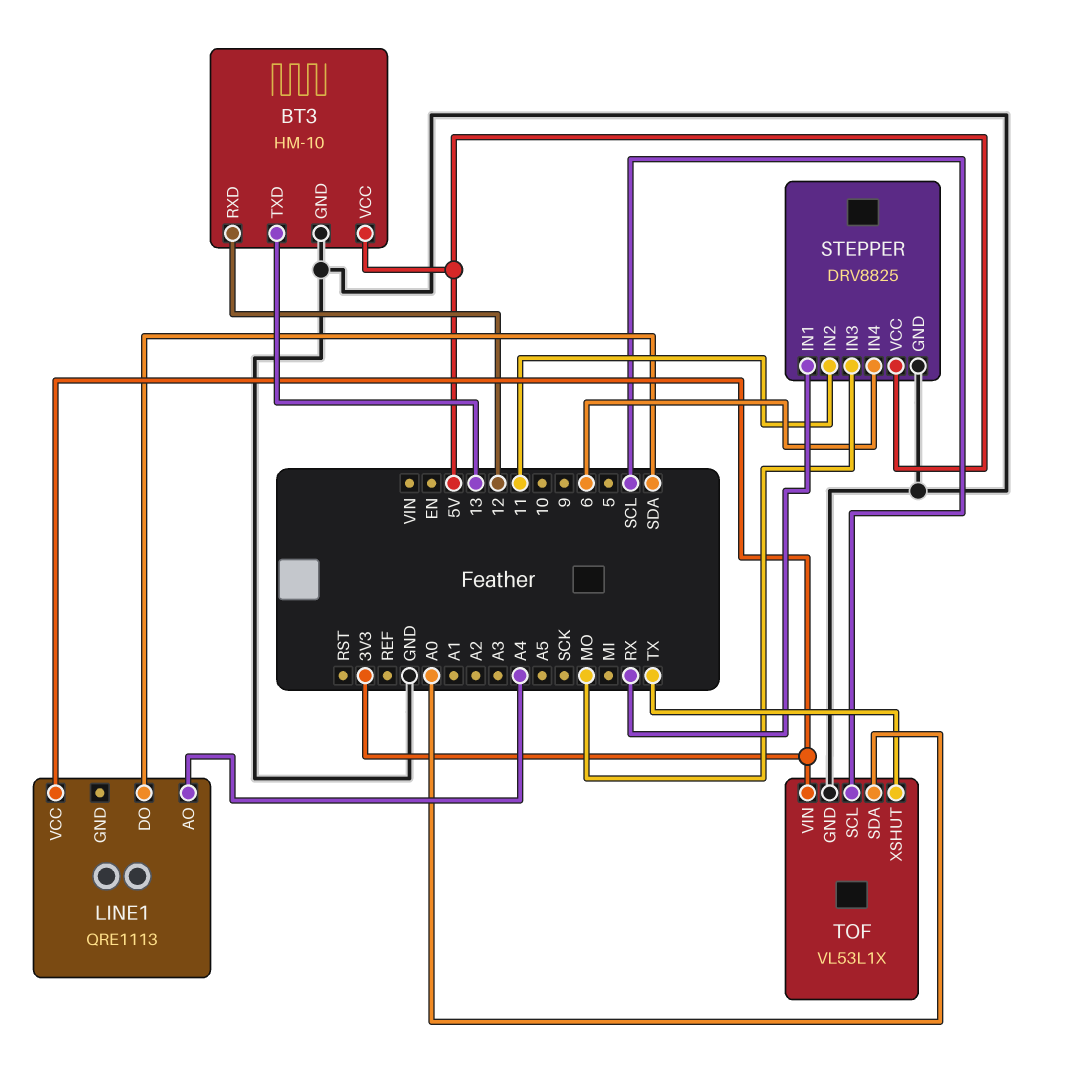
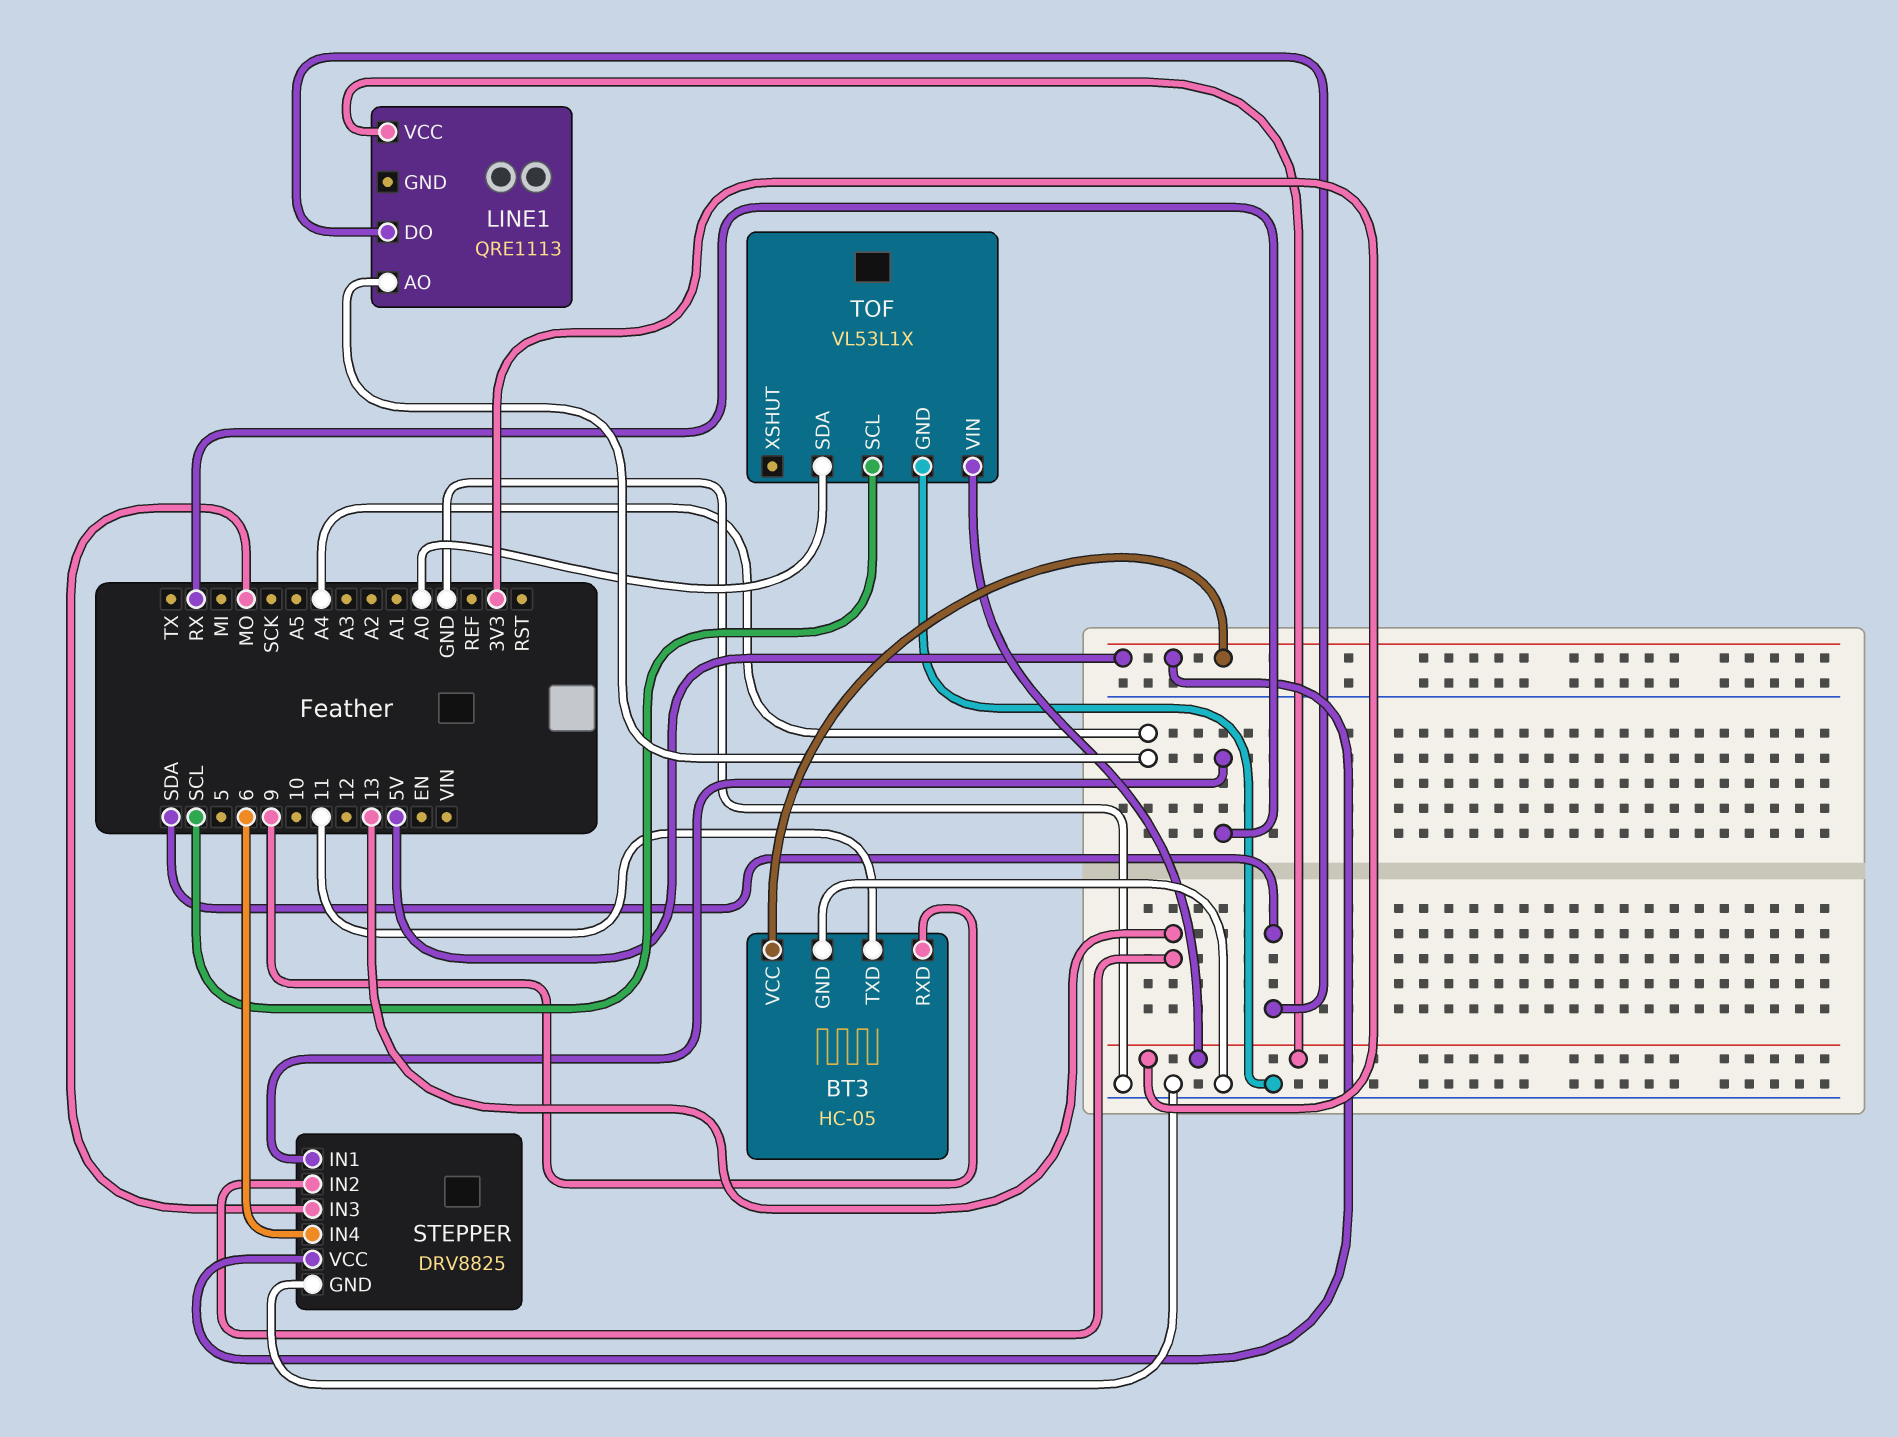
BT3: HM-10 -> HC-05
BT3 pin RXD: 12 -> 9
BT3 pin TXD: 13 -> 11
STEPPER pin IN2: 11 -> 13
TOF pin XSHUT: TX -> none

